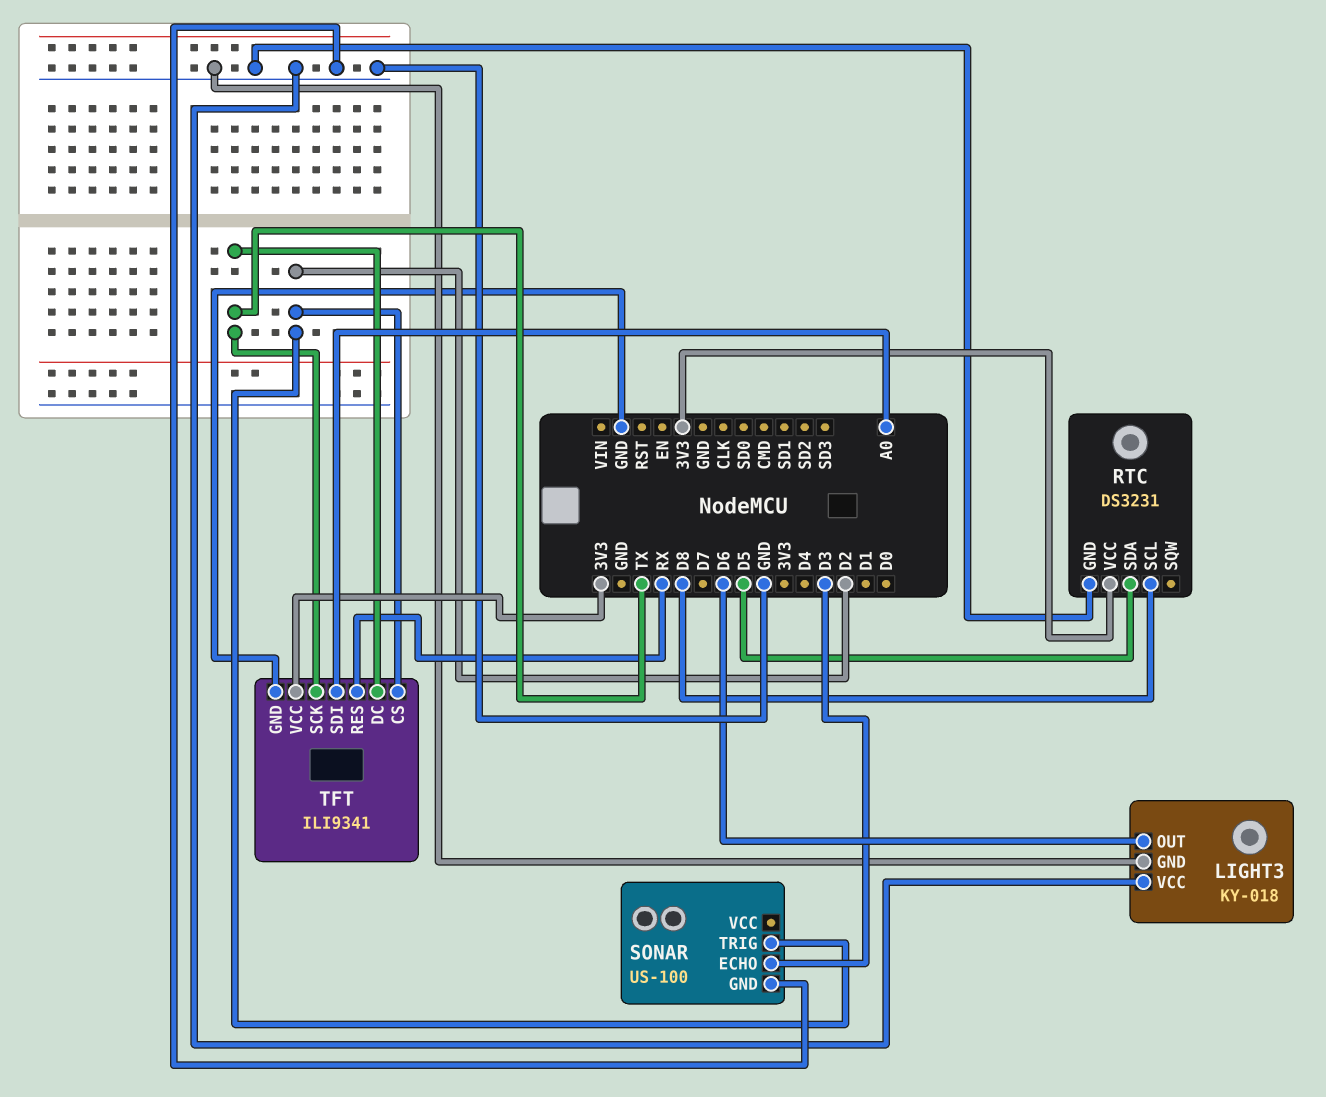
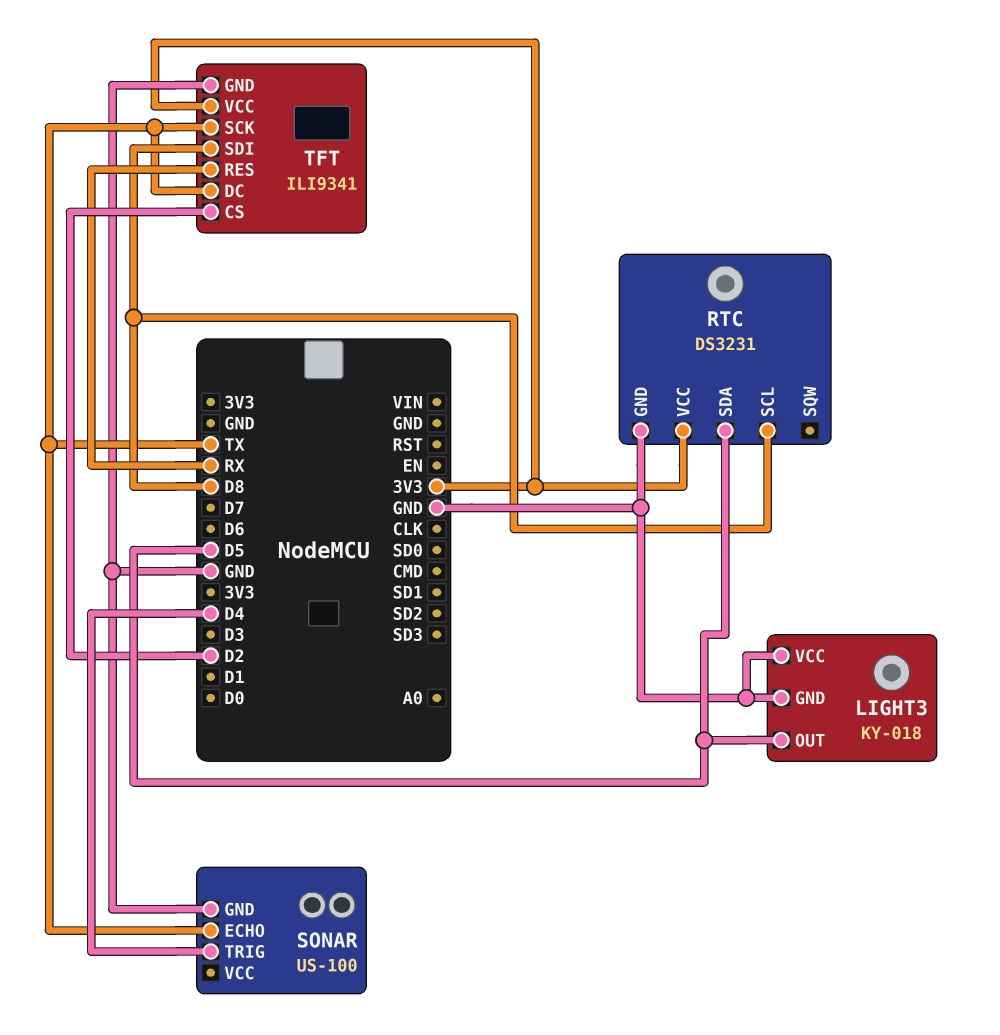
LIGHT3 pin OUT: D6 -> D5
SONAR pin ECHO: D3 -> TX
SONAR pin TRIG: D2 -> D4
TFT pin SDI: A0 -> D8

